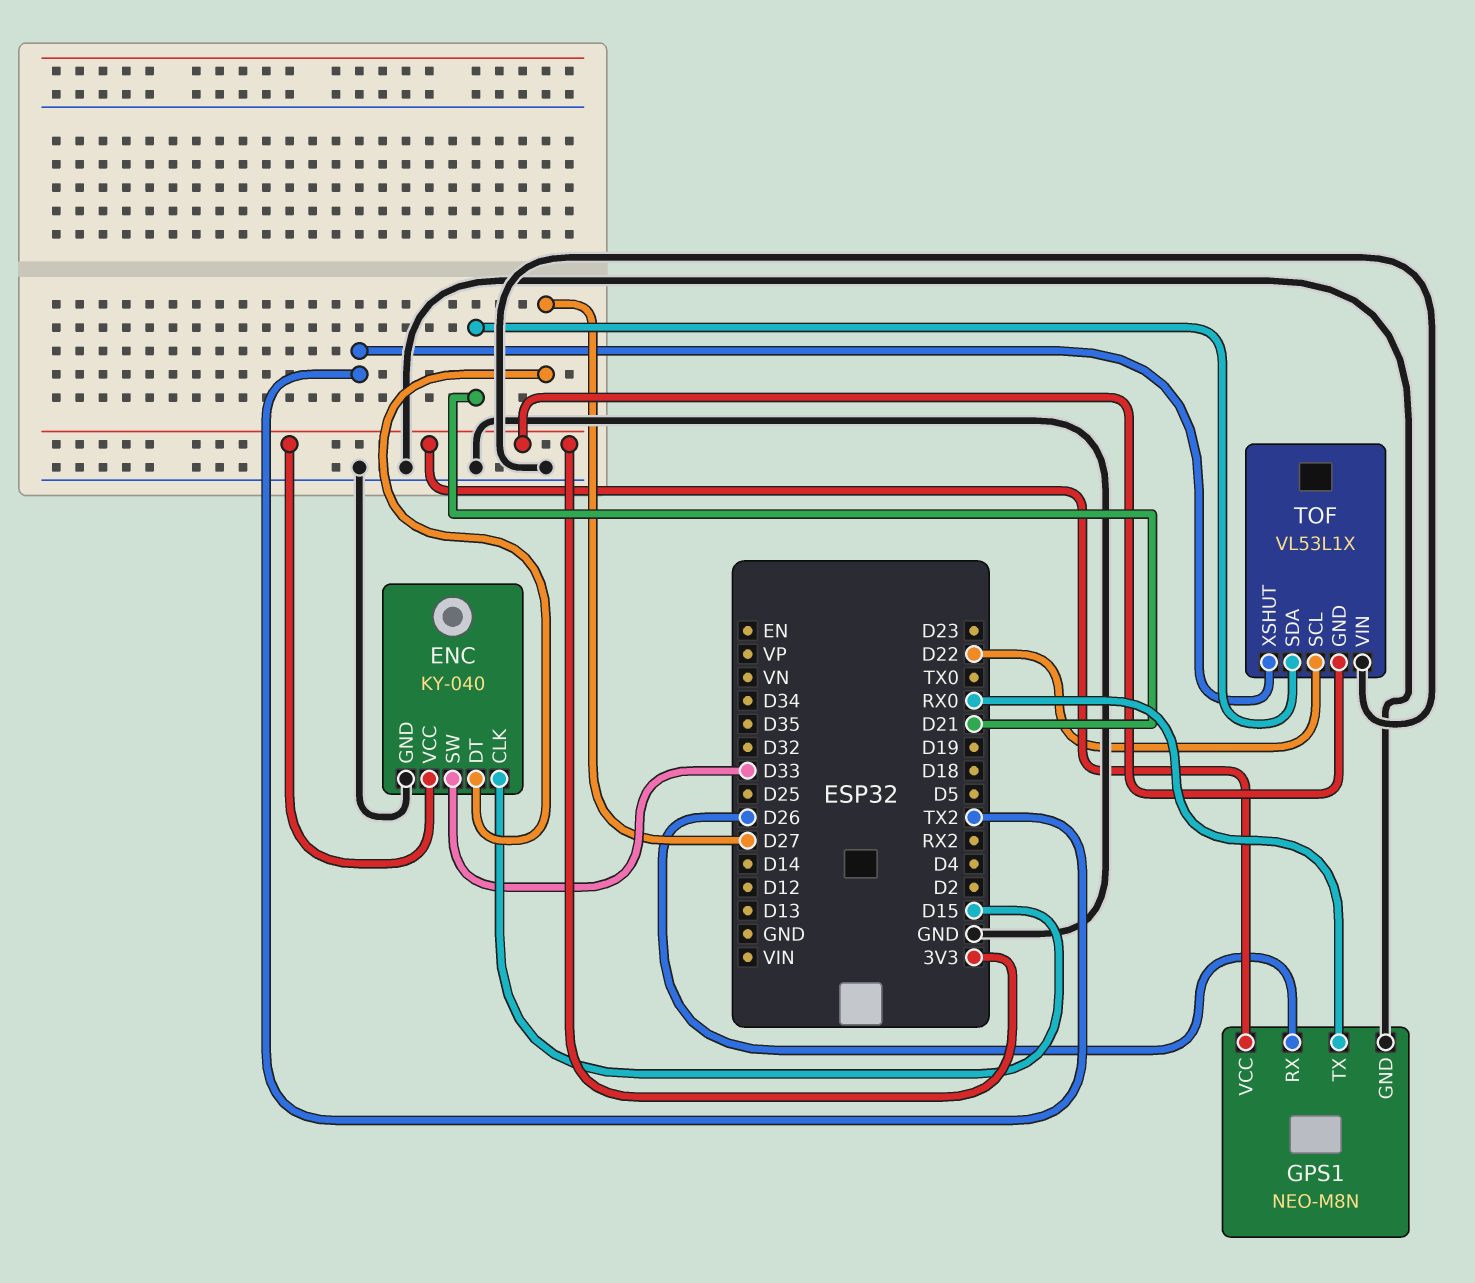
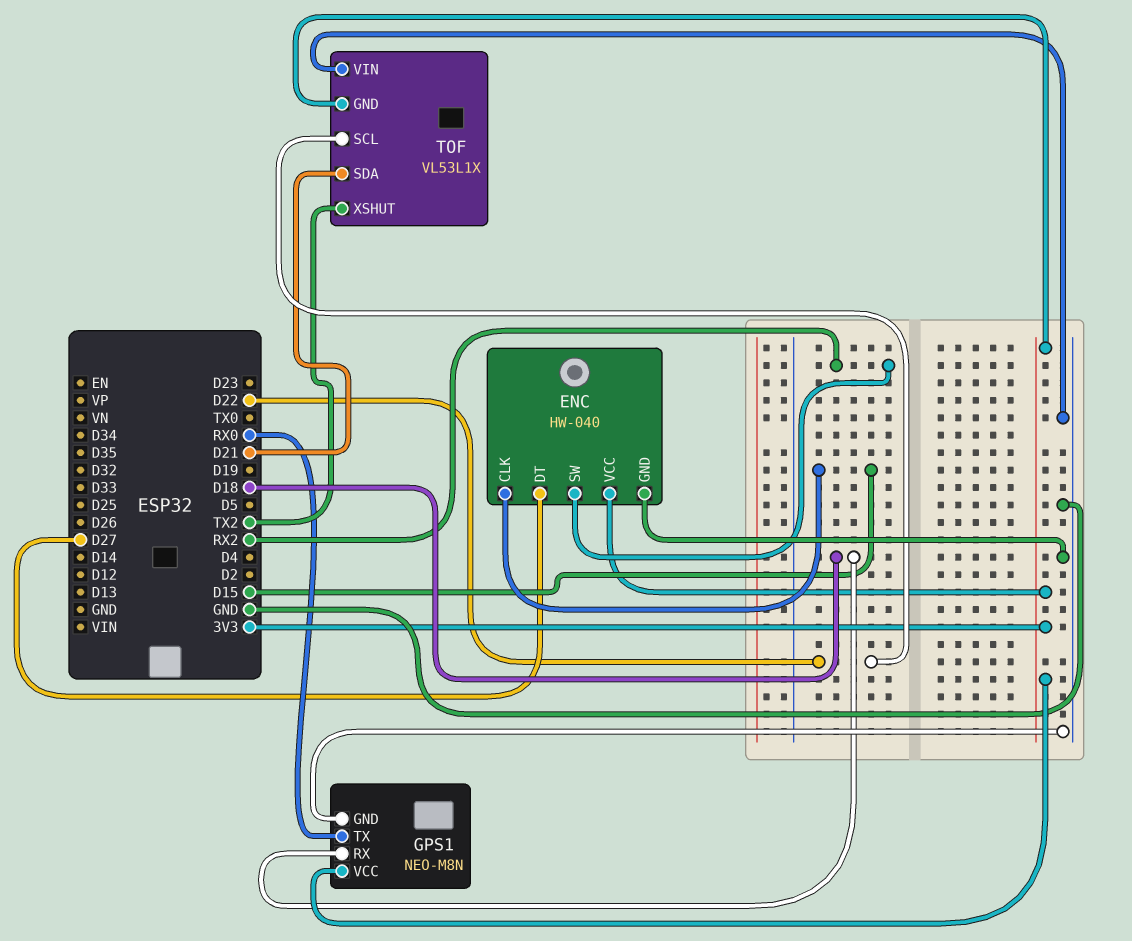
ENC: KY-040 -> HW-040
ENC pin SW: D33 -> RX2
GPS1 pin RX: D26 -> D18

